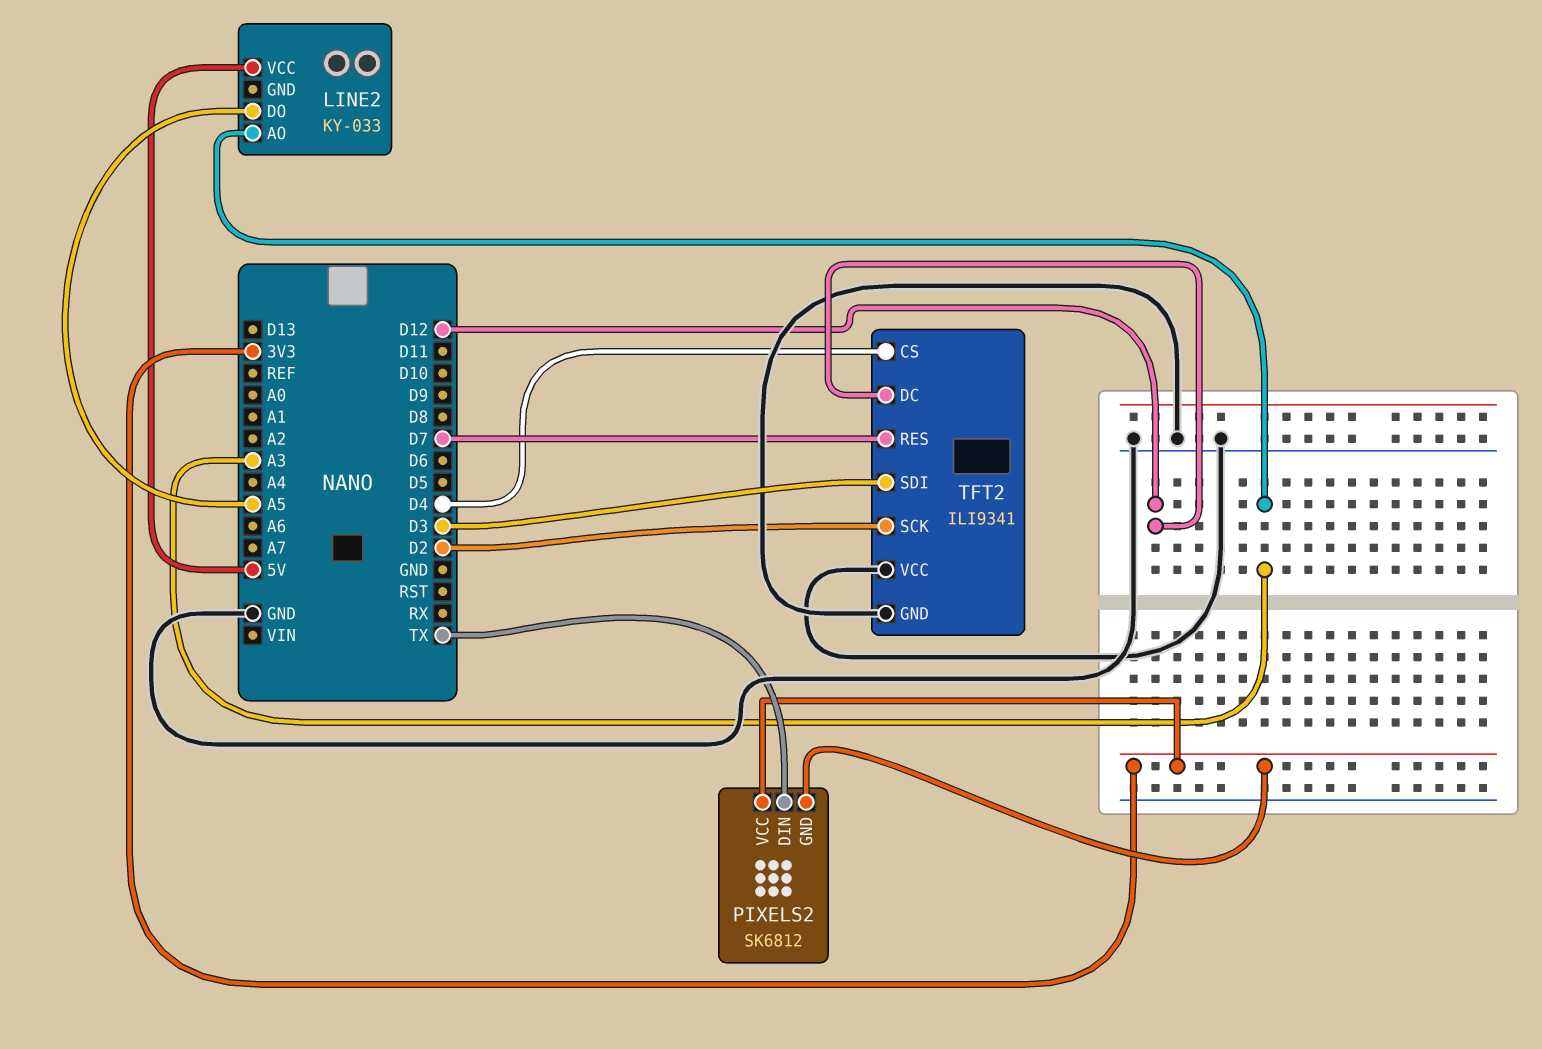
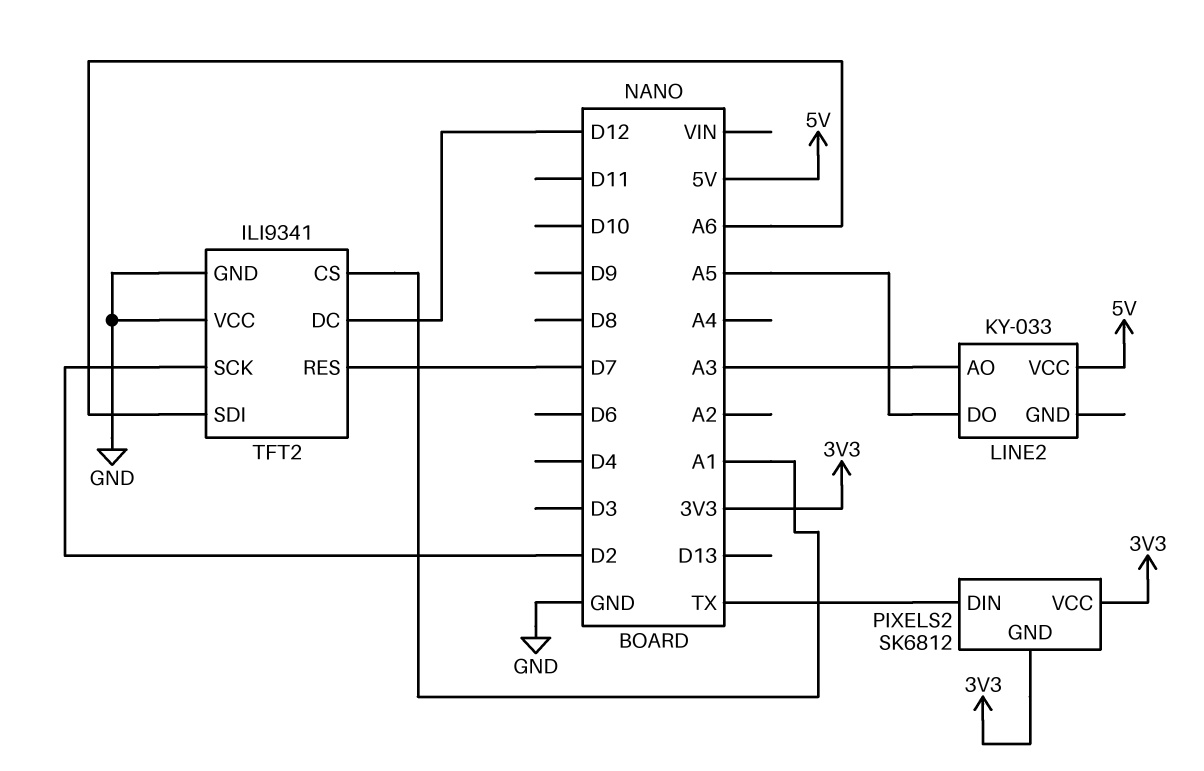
TFT2 pin CS: D4 -> A1
TFT2 pin SDI: D3 -> A6

